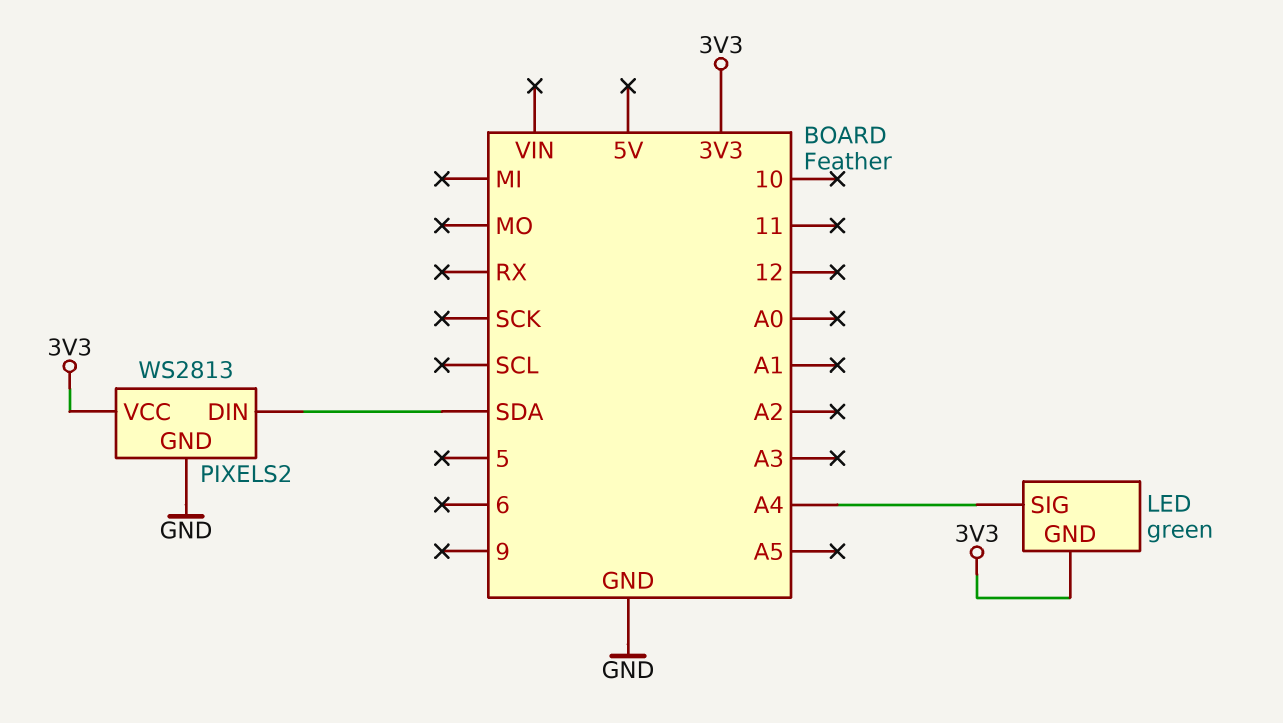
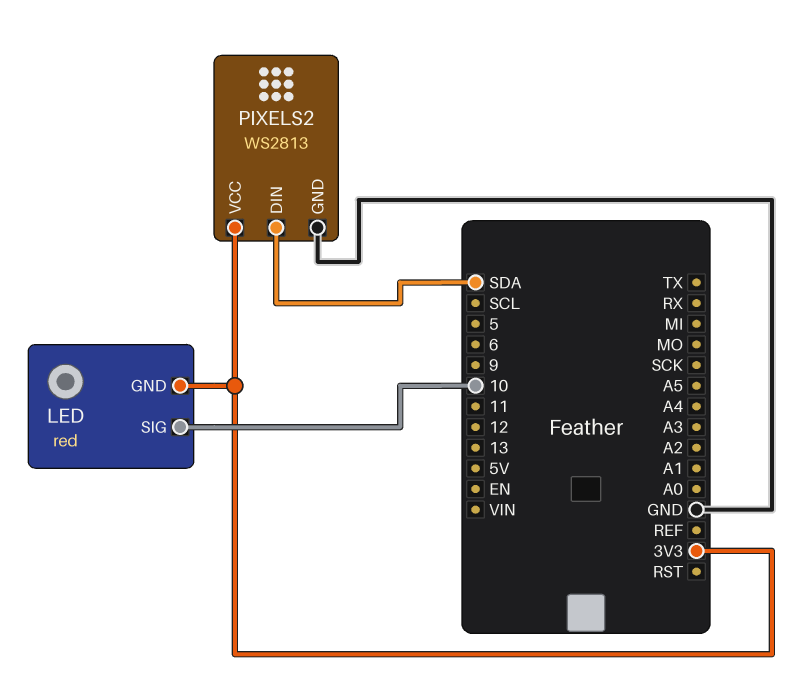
LED: green -> red
LED pin SIG: A4 -> 10

